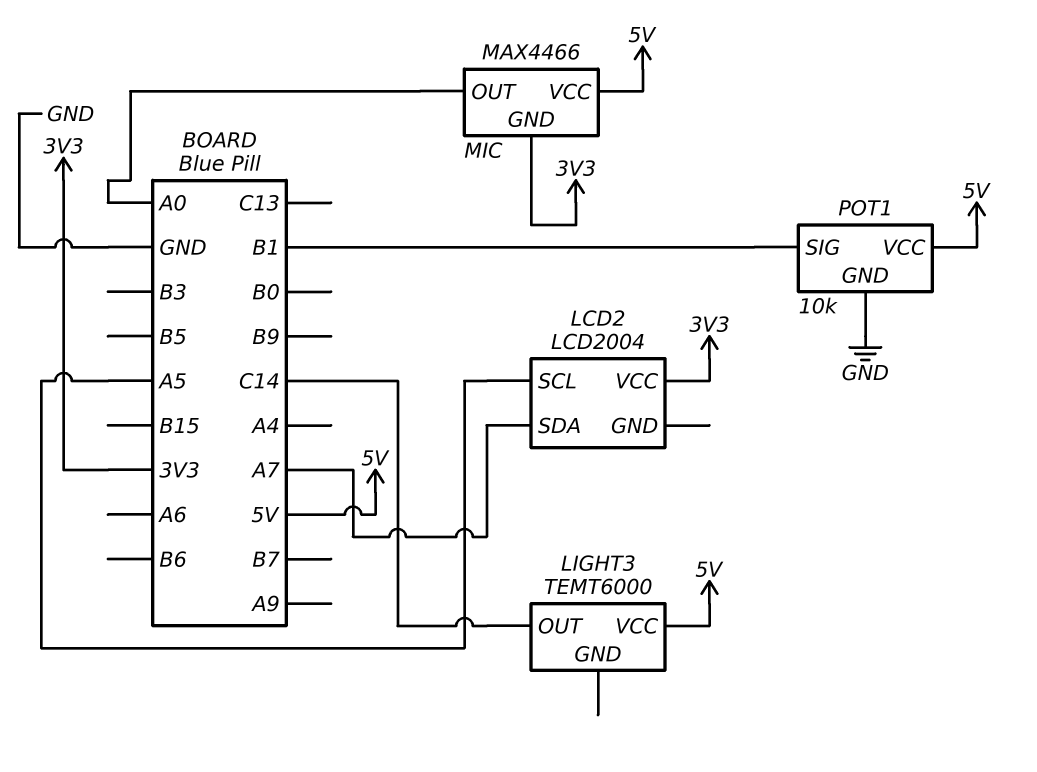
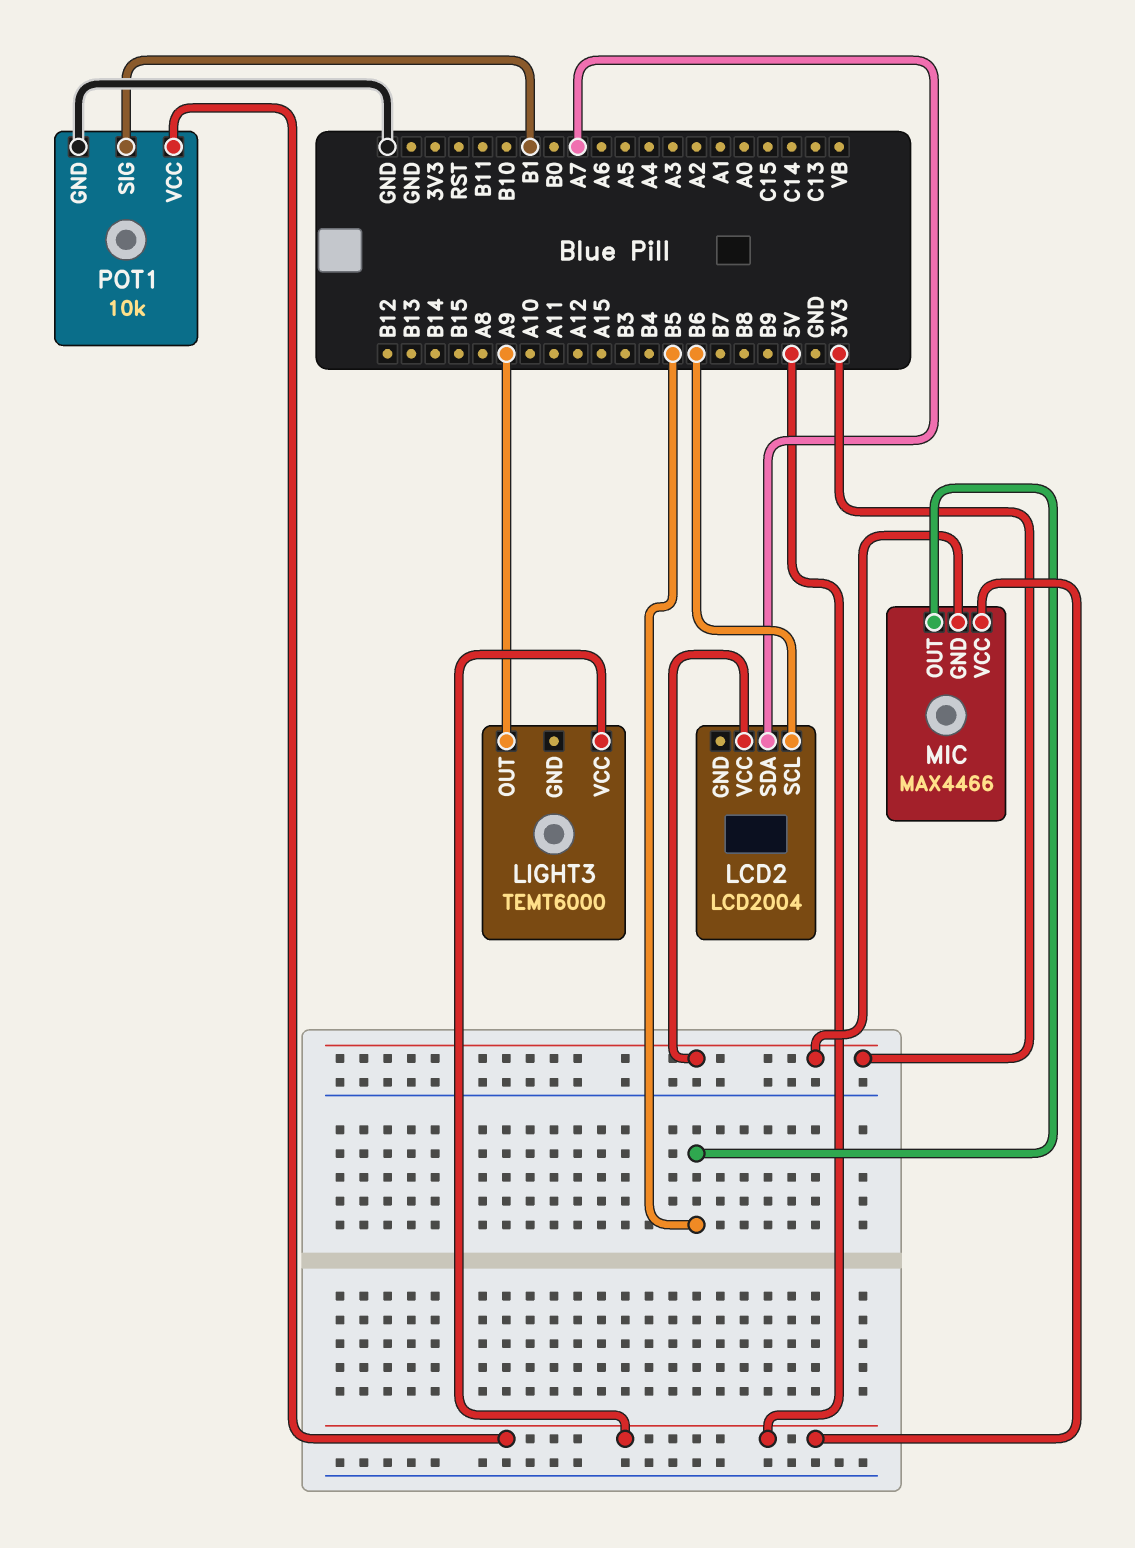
LCD2 pin SCL: A5 -> B6
LIGHT3 pin OUT: C14 -> A9
MIC pin OUT: A0 -> B5

